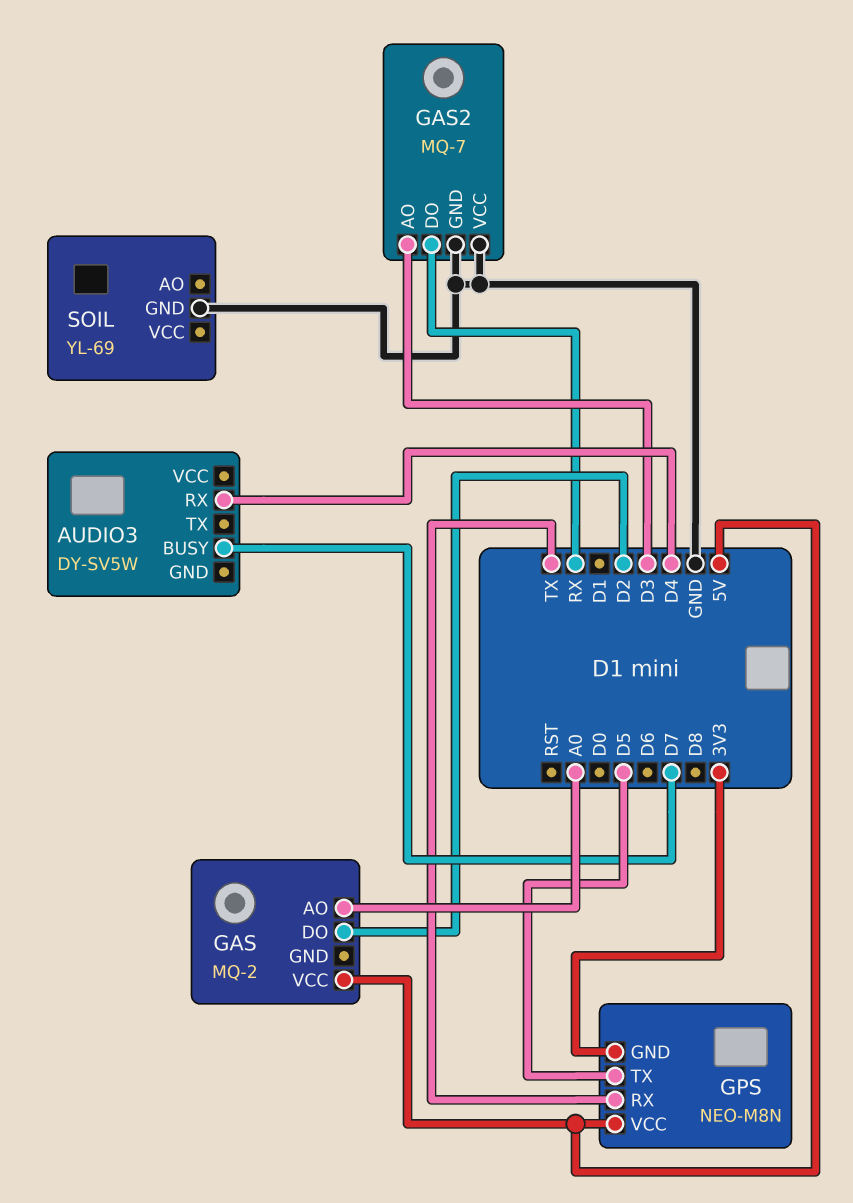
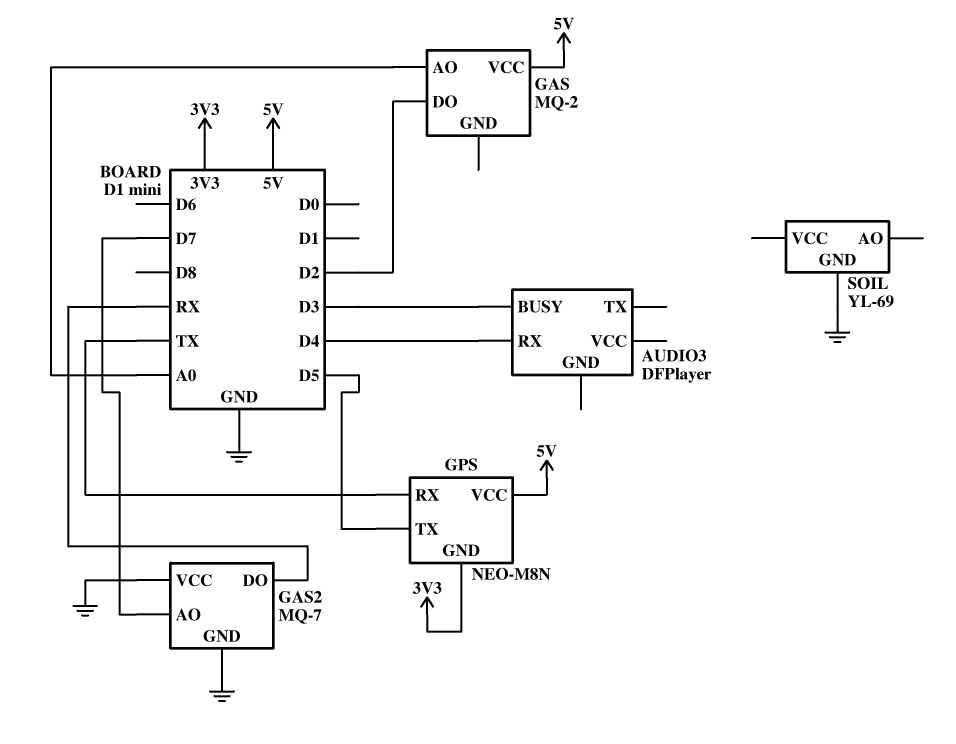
AUDIO3: DY-SV5W -> DFPlayer
AUDIO3 pin BUSY: D7 -> D3
GAS2 pin AO: D3 -> D7

